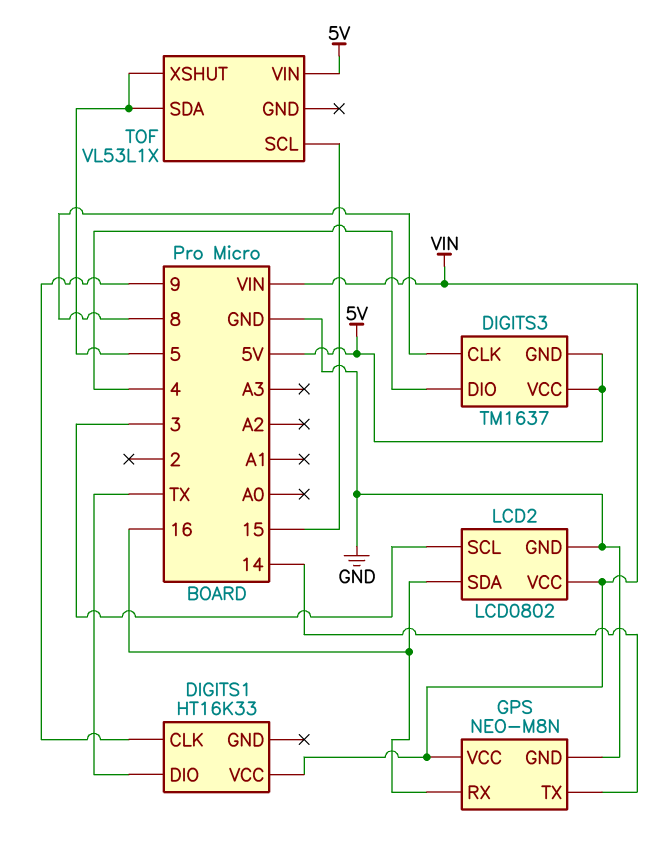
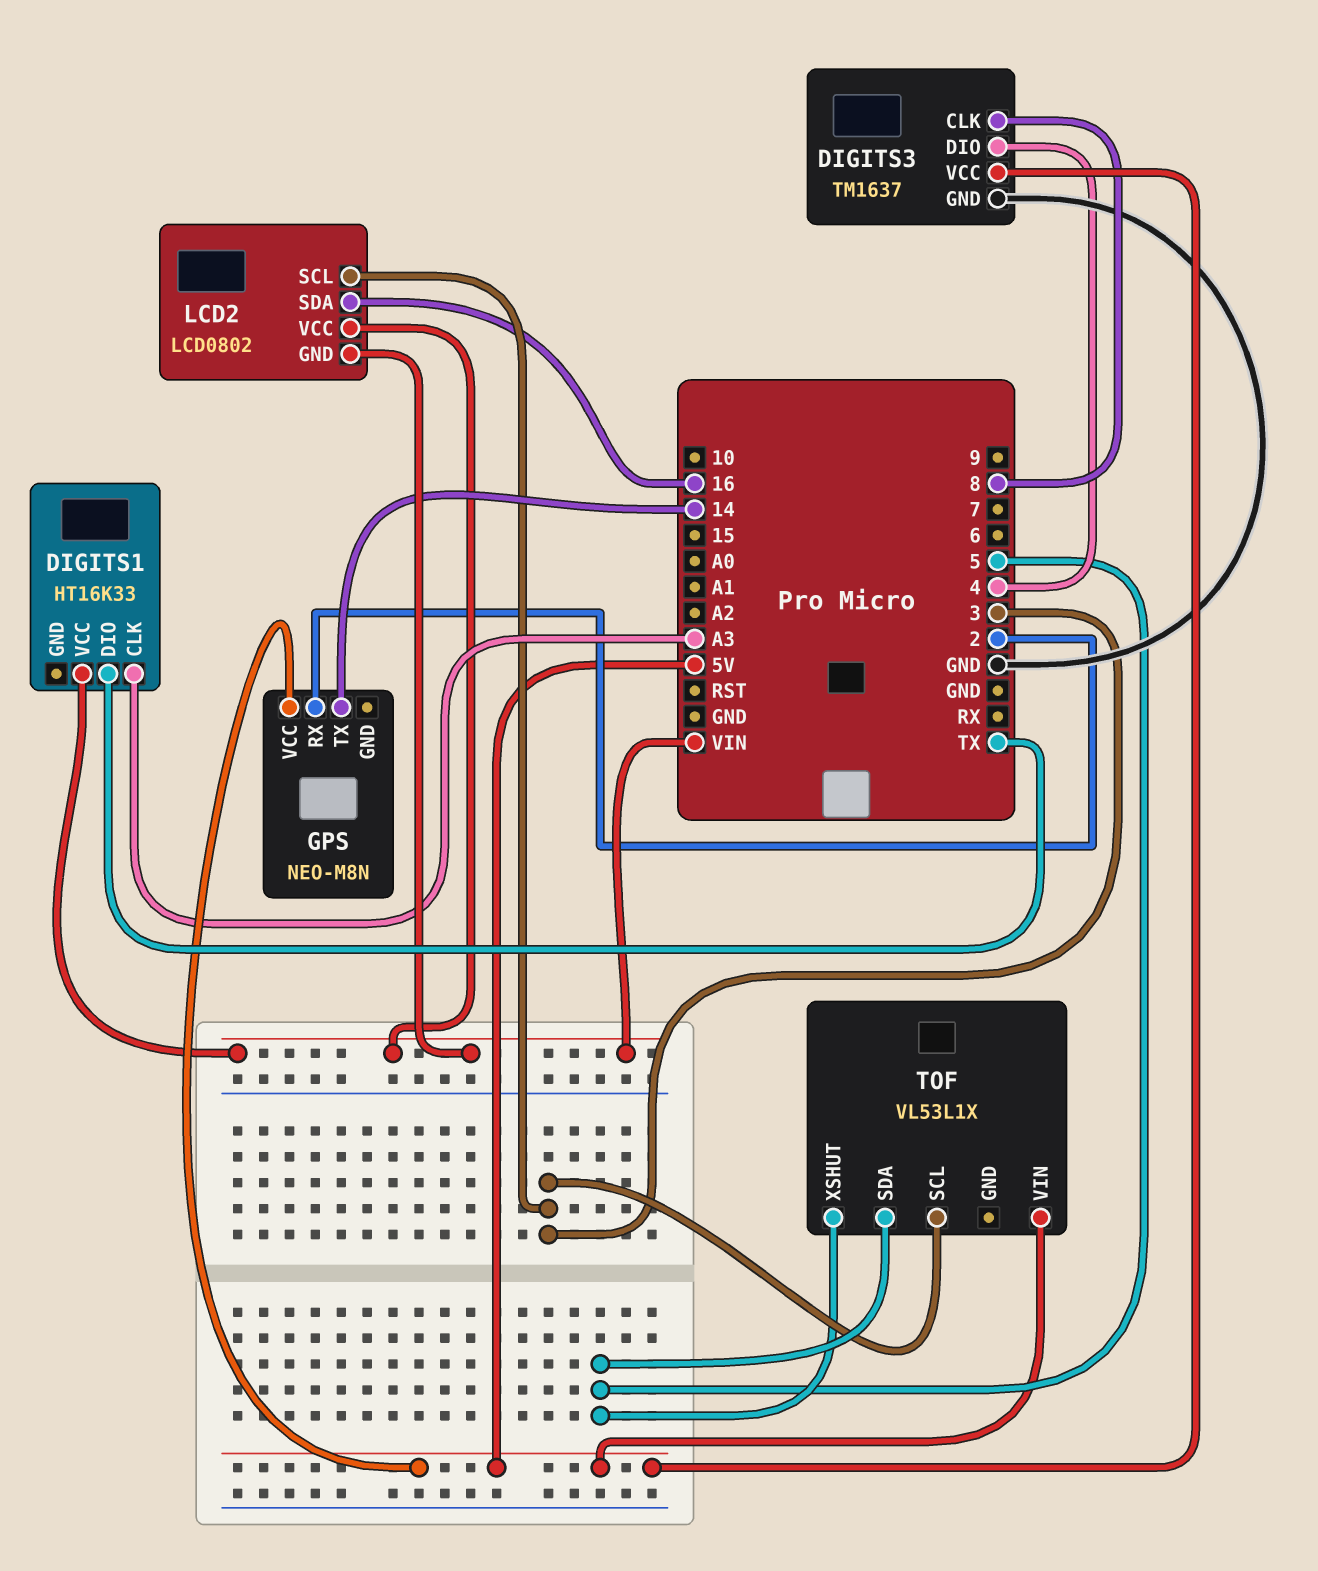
DIGITS1 pin CLK: 9 -> A3
DIGITS3 pin GND: 5V -> GND
GPS pin GND: GND -> none
GPS pin RX: 16 -> 2
GPS pin VCC: VIN -> 5V
LCD2 pin GND: GND -> VIN
TOF pin SCL: 15 -> 3

